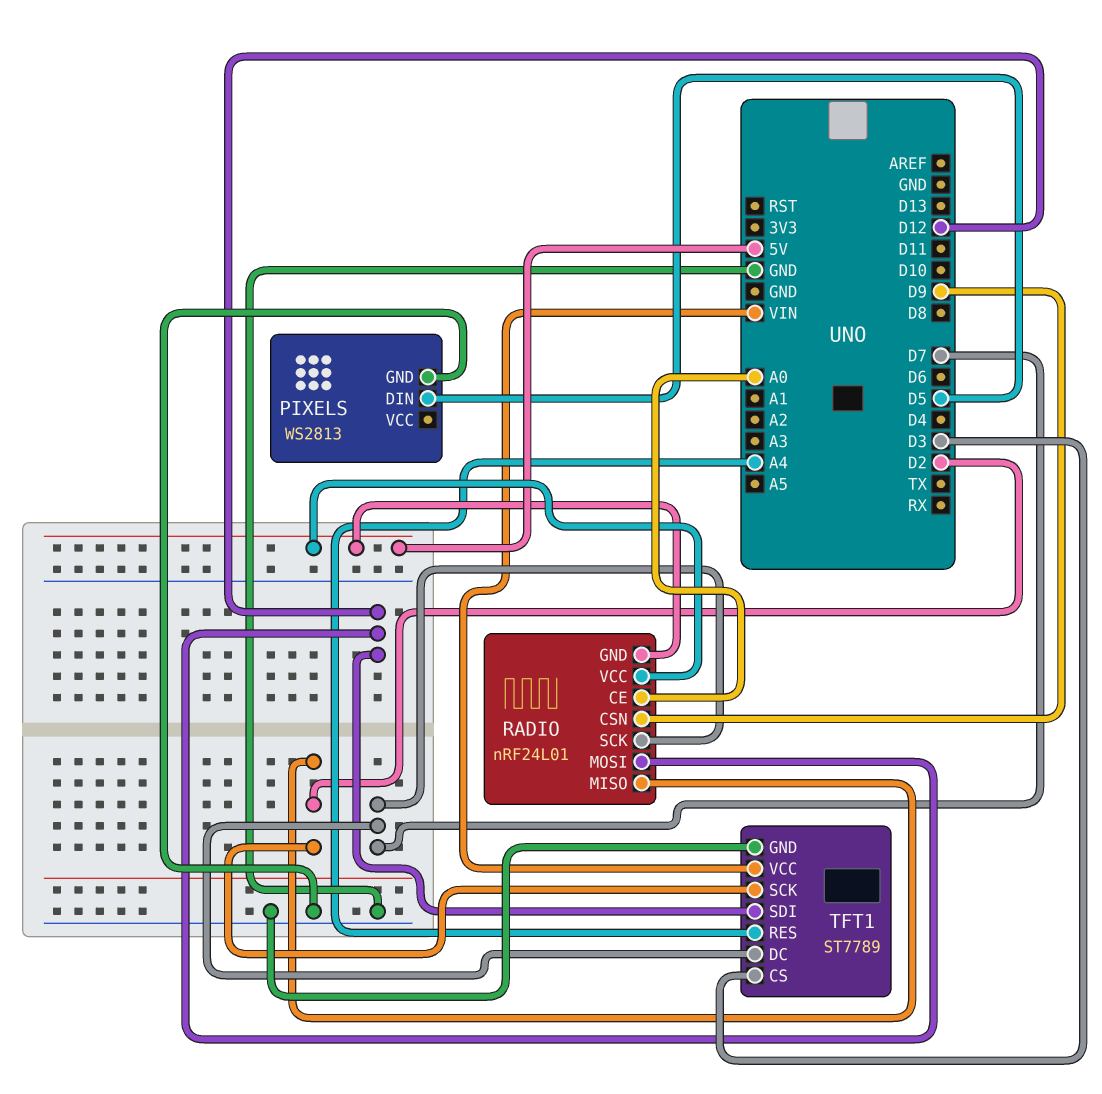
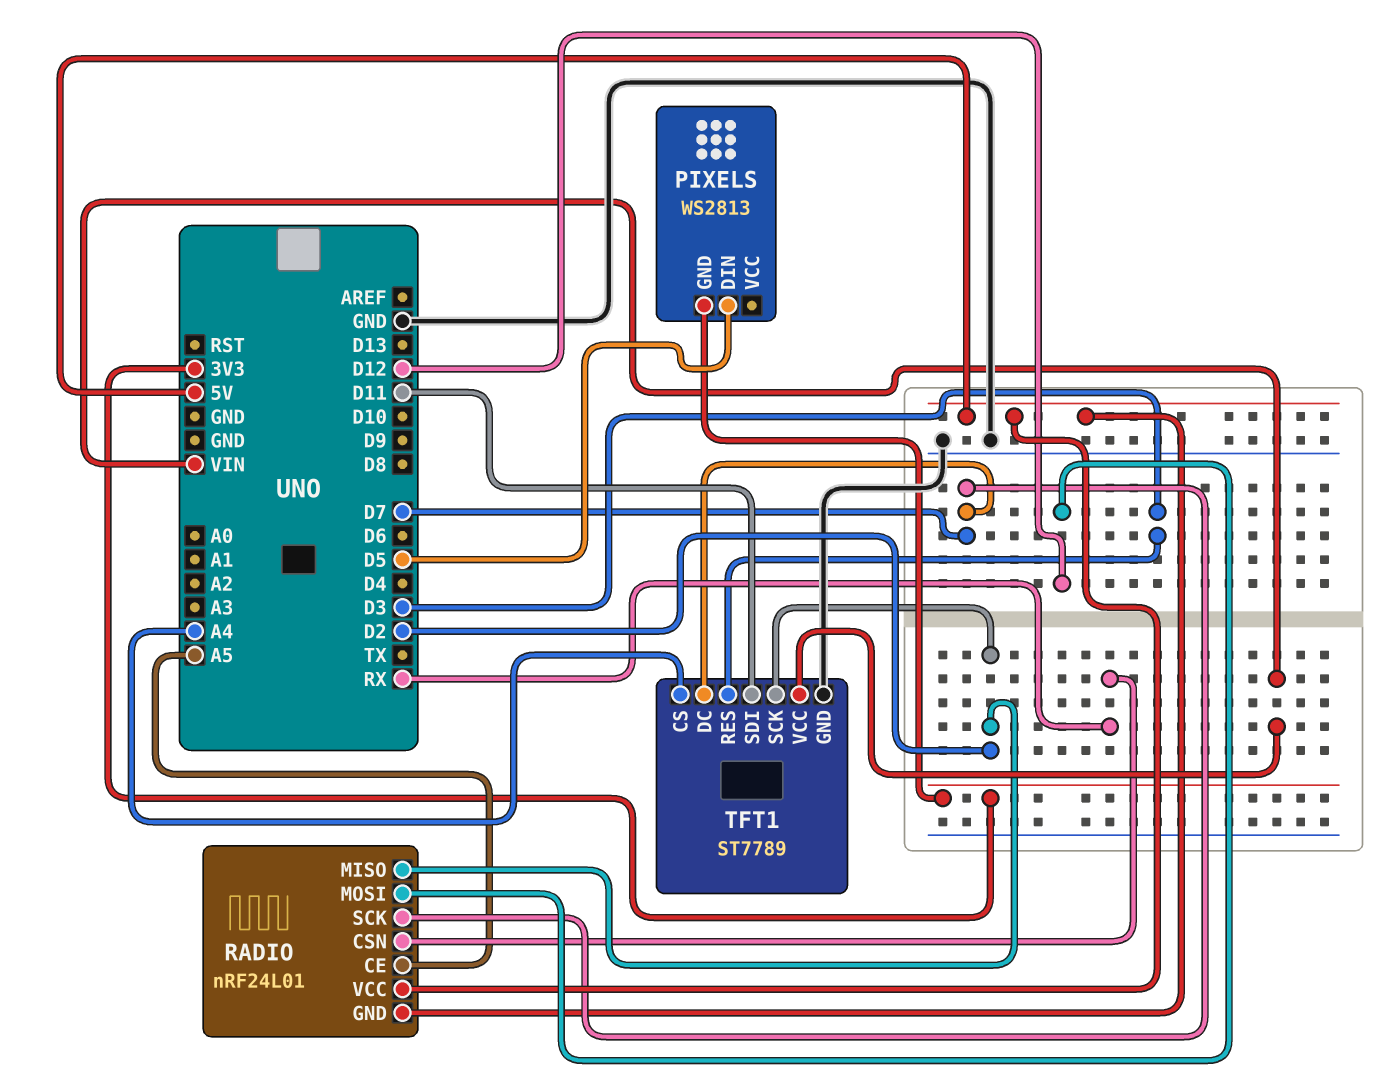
PIXELS pin GND: GND -> 3V3
RADIO pin CE: A0 -> A5
RADIO pin CSN: D9 -> RX
TFT1 pin CS: D3 -> A4
TFT1 pin RES: A4 -> D3
TFT1 pin SDI: D12 -> D11

